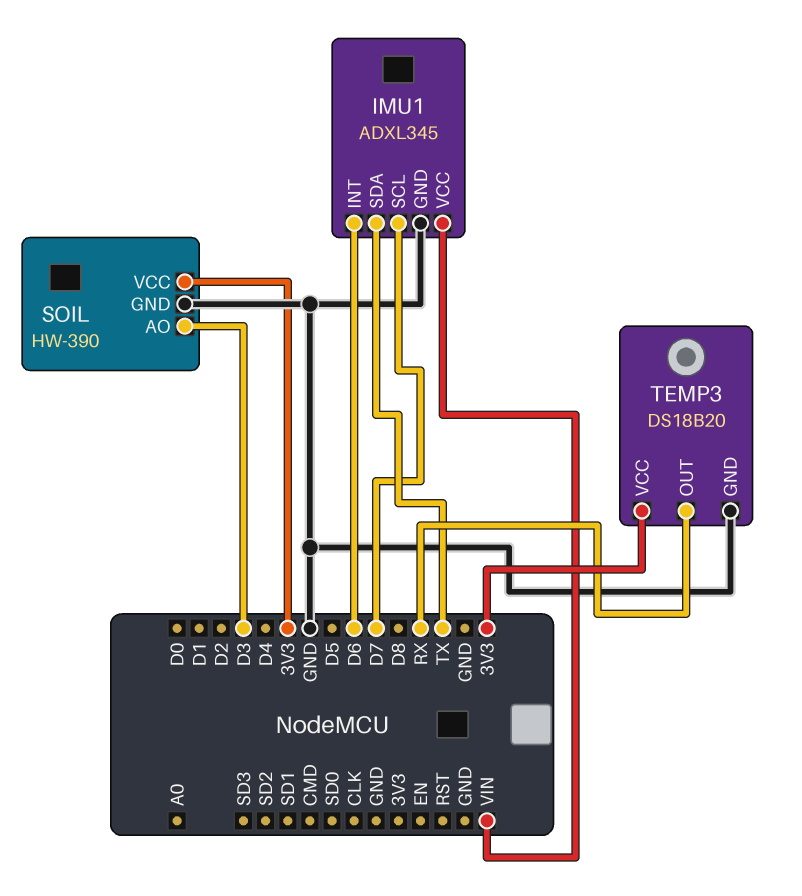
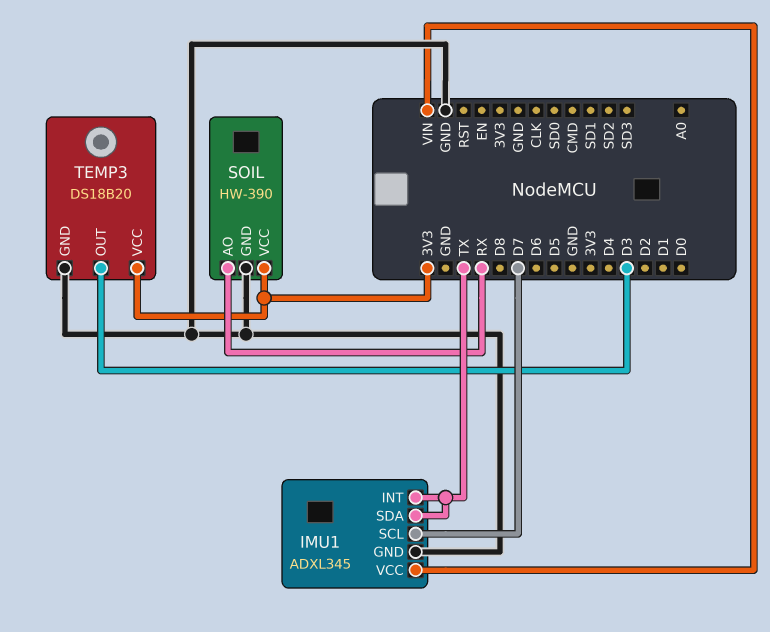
IMU1 pin INT: D6 -> TX
SOIL pin AO: D3 -> RX
TEMP3 pin OUT: RX -> D3

